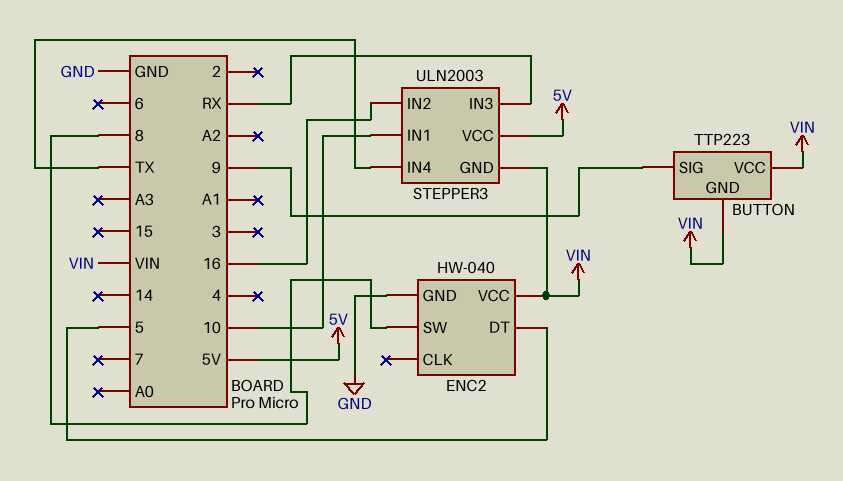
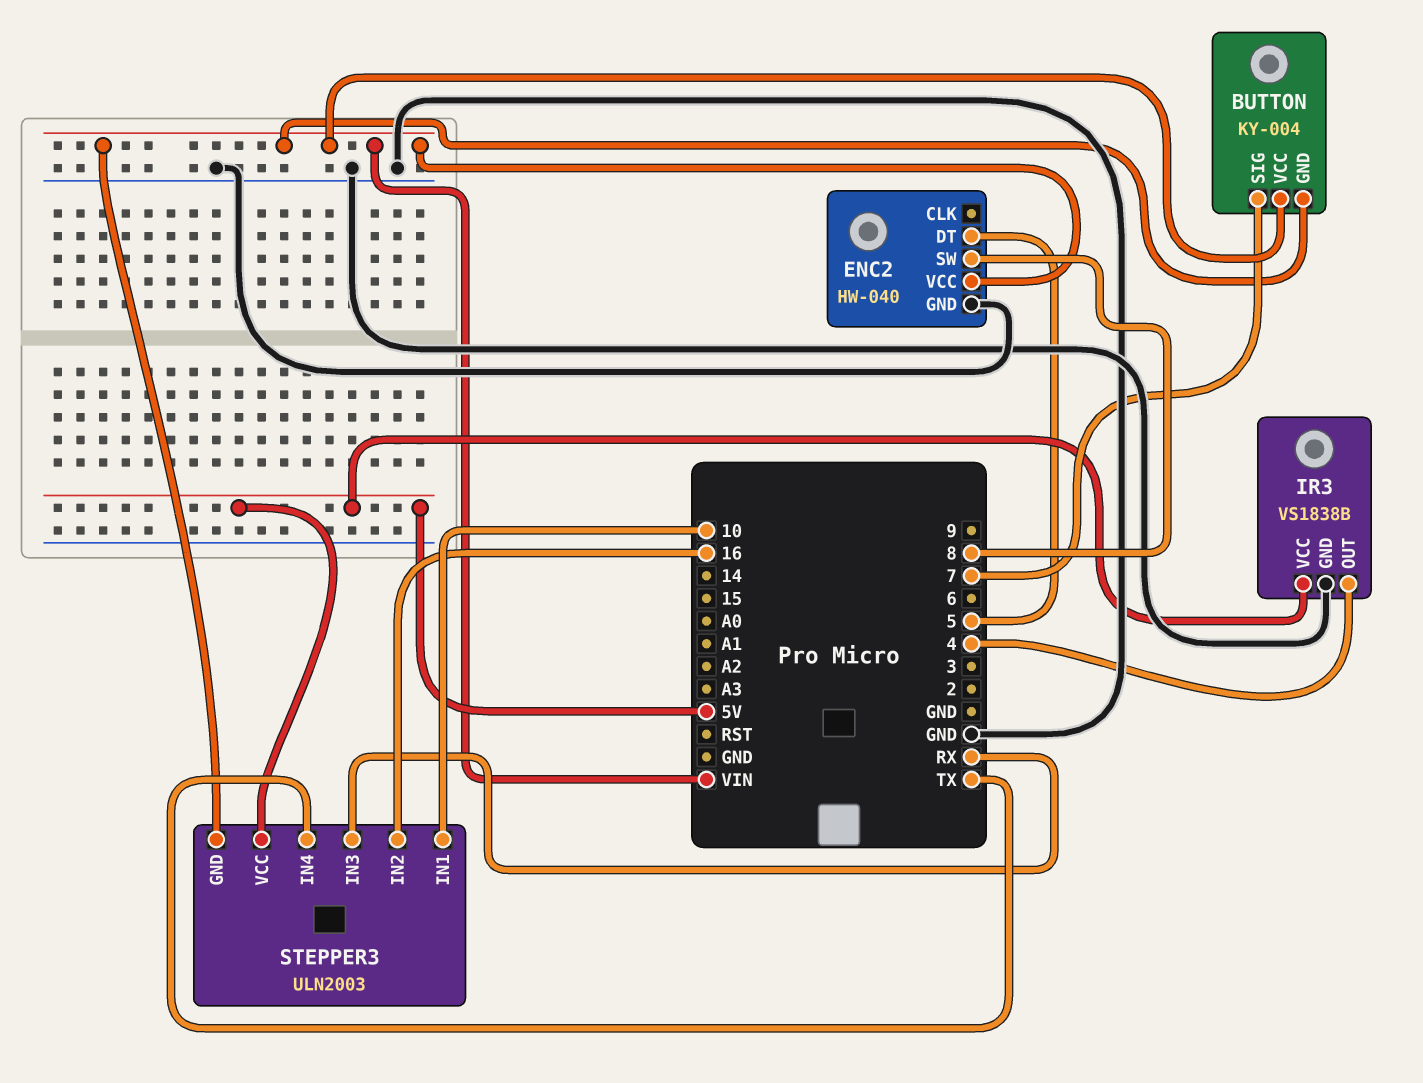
BUTTON: TTP223 -> KY-004
BUTTON pin SIG: 9 -> 7
IR3: none -> VS1838B
IR3 pin GND: none -> GND
IR3 pin OUT: none -> 4
IR3 pin VCC: none -> 5V

